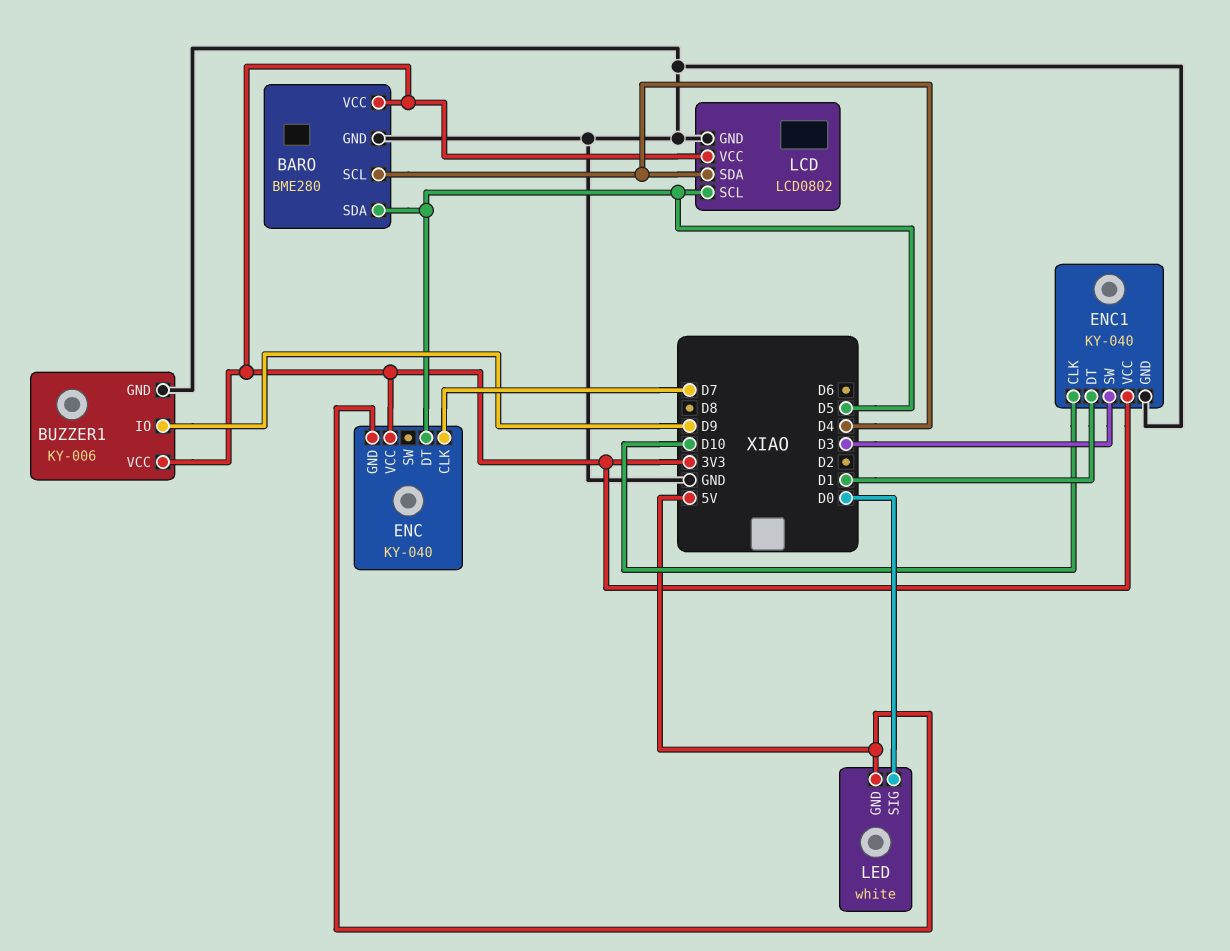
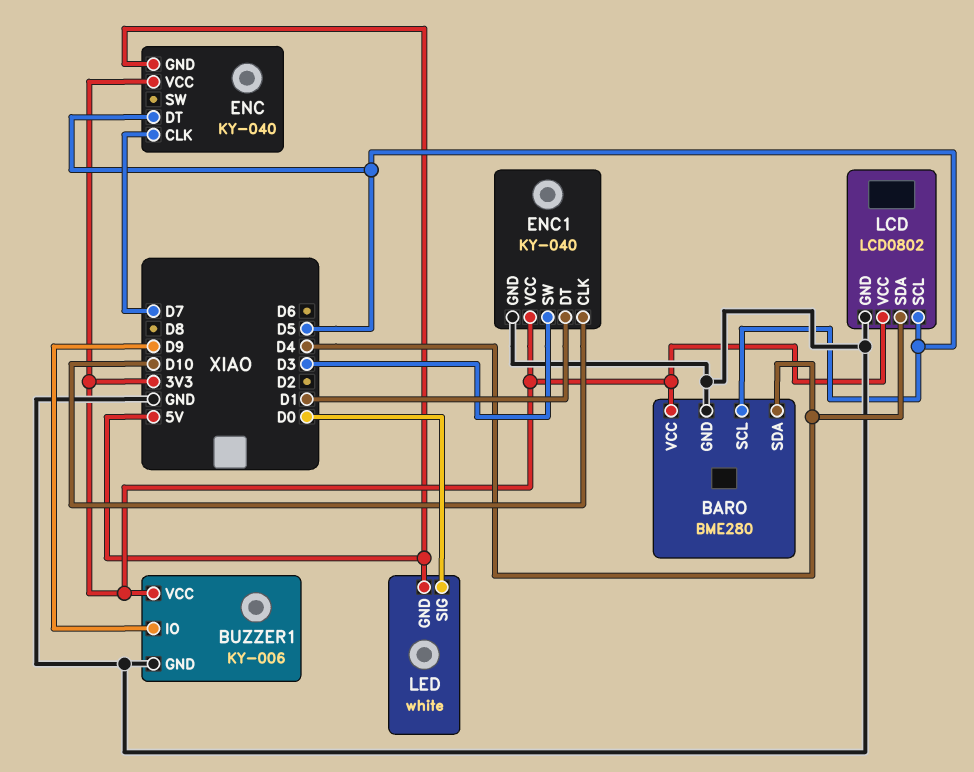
BARO pin SCL: D4 -> D5
BARO pin SDA: D5 -> D4

